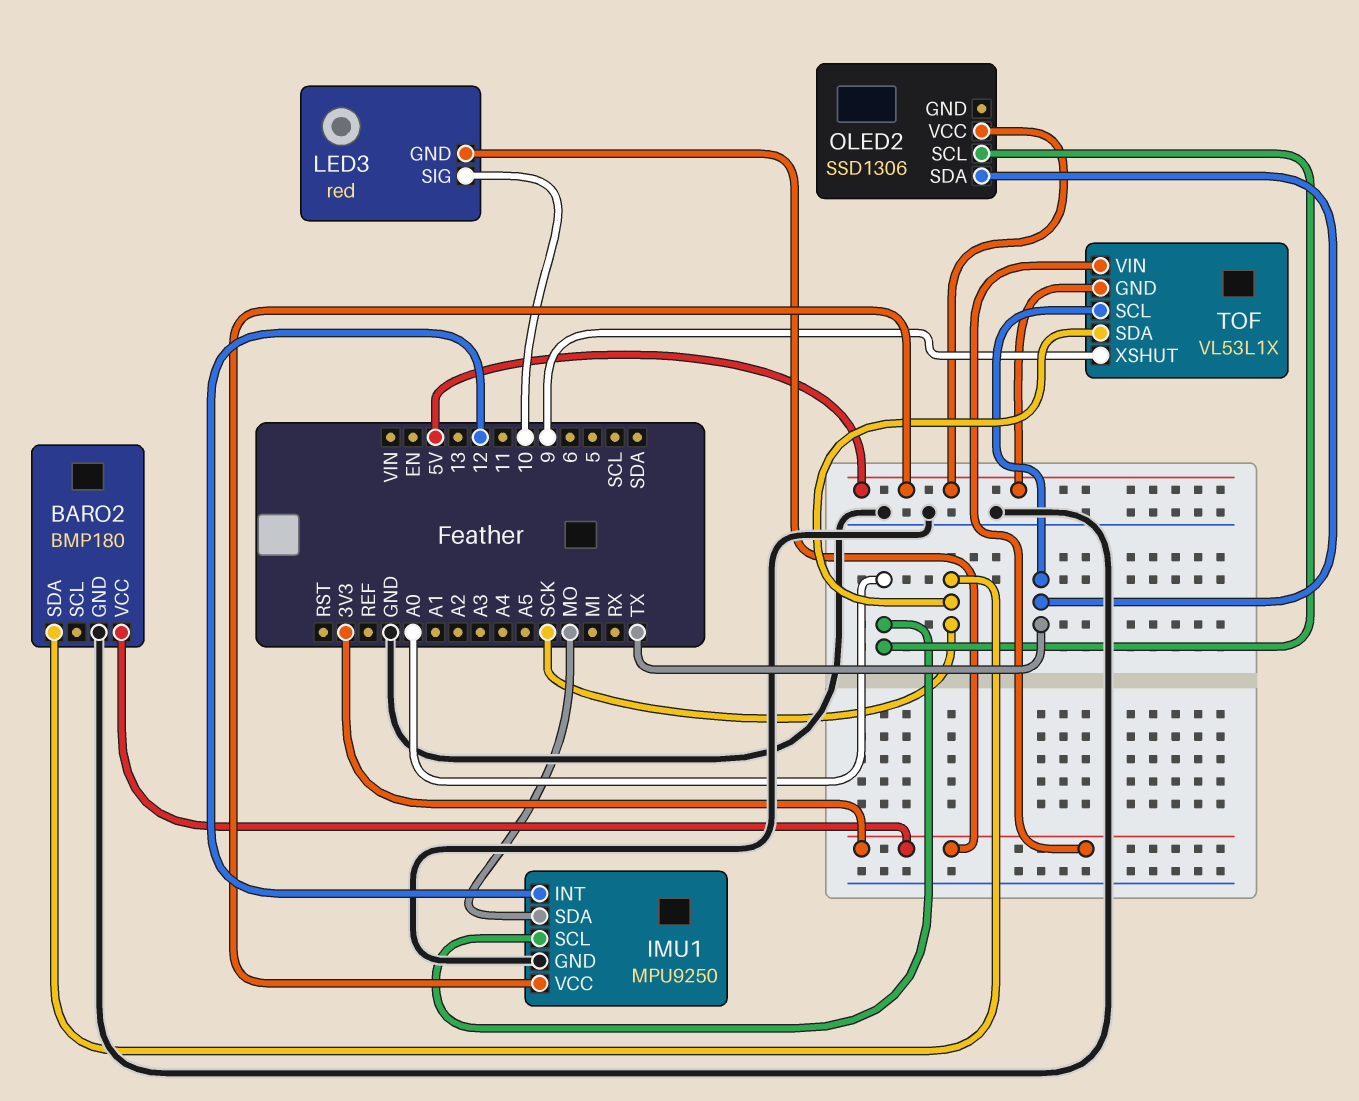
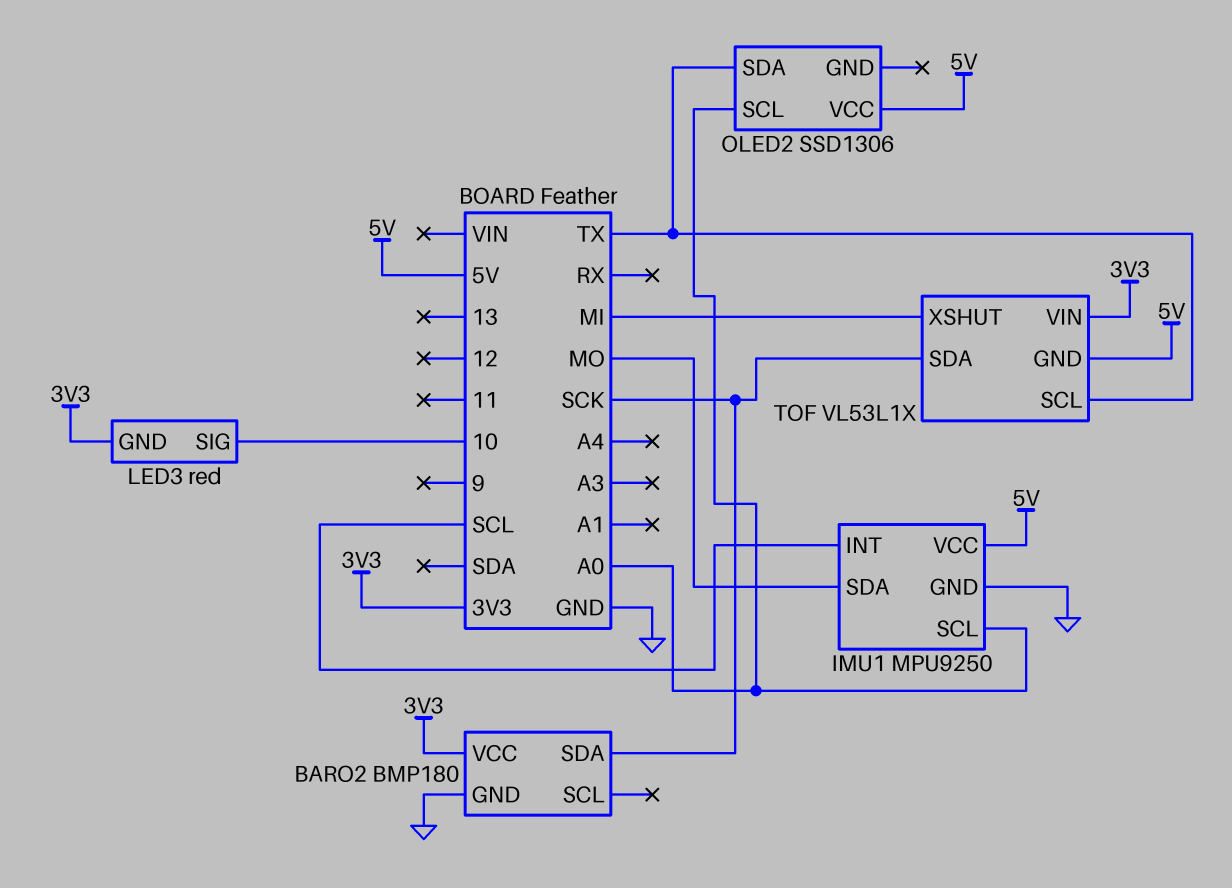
IMU1 pin INT: 12 -> SCL
TOF pin XSHUT: 9 -> MI

